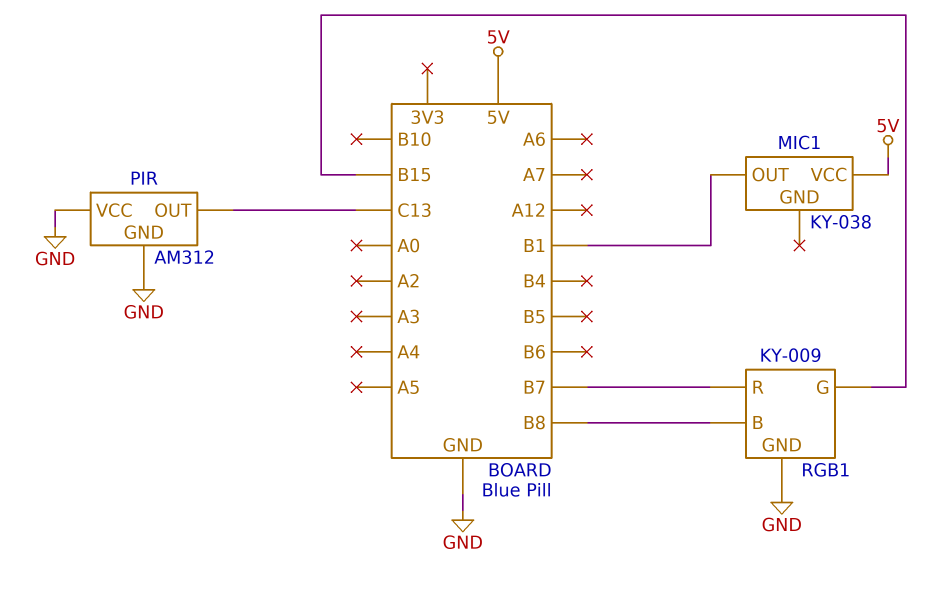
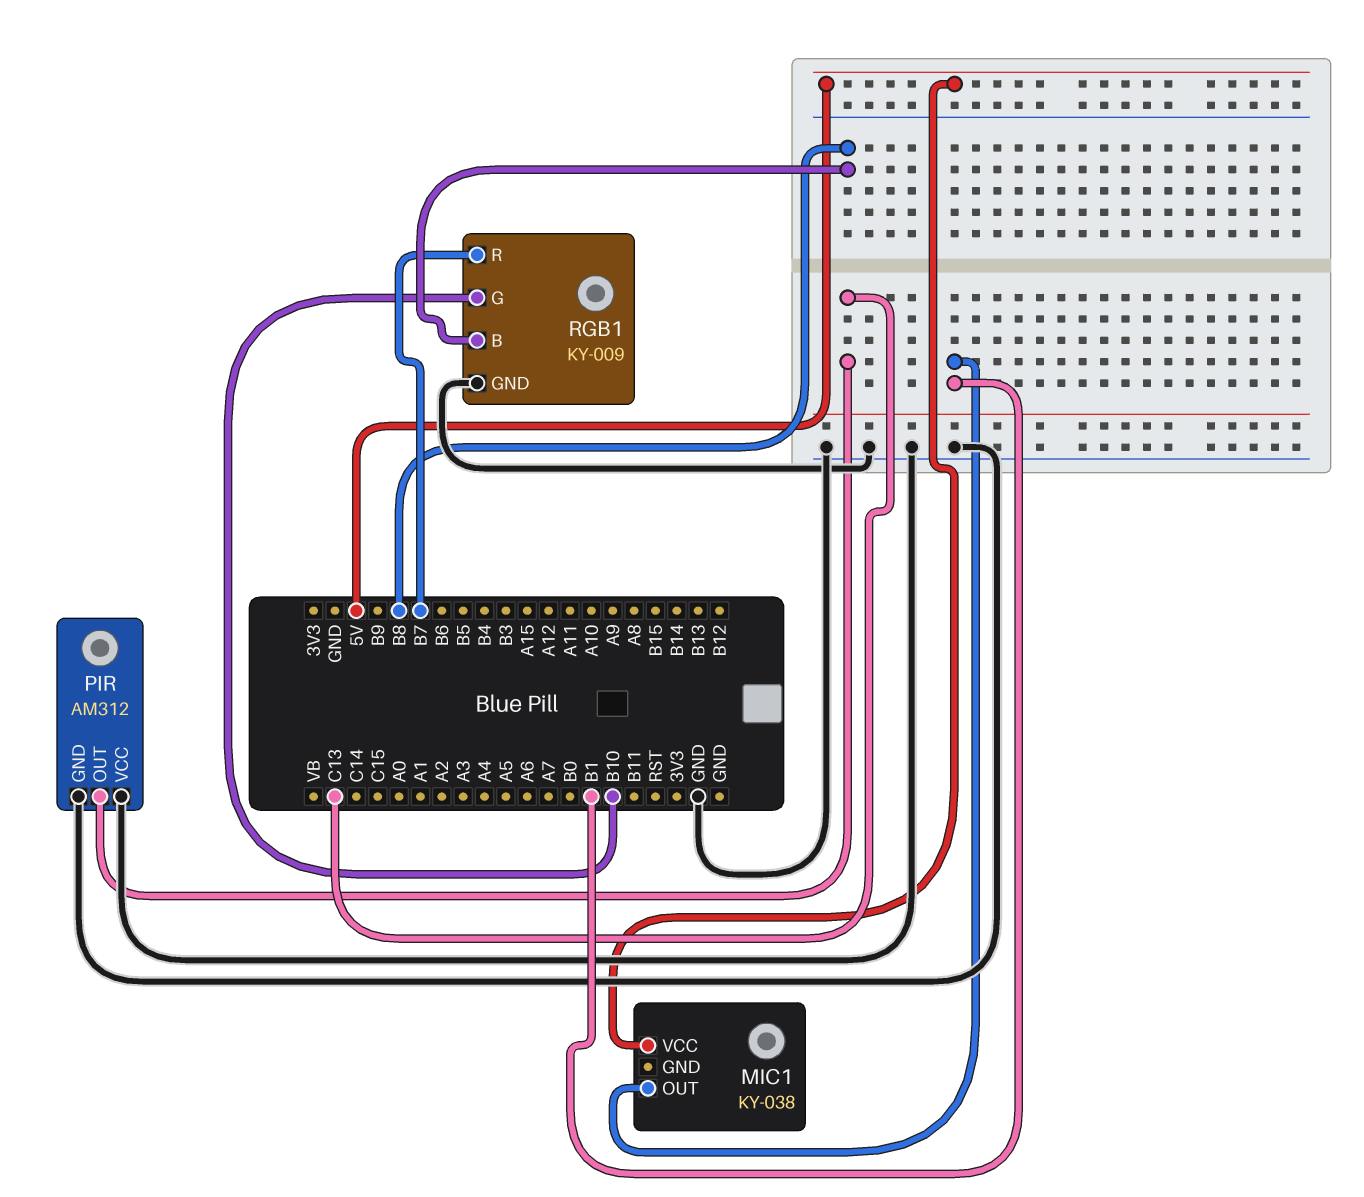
RGB1 pin G: B15 -> B10

